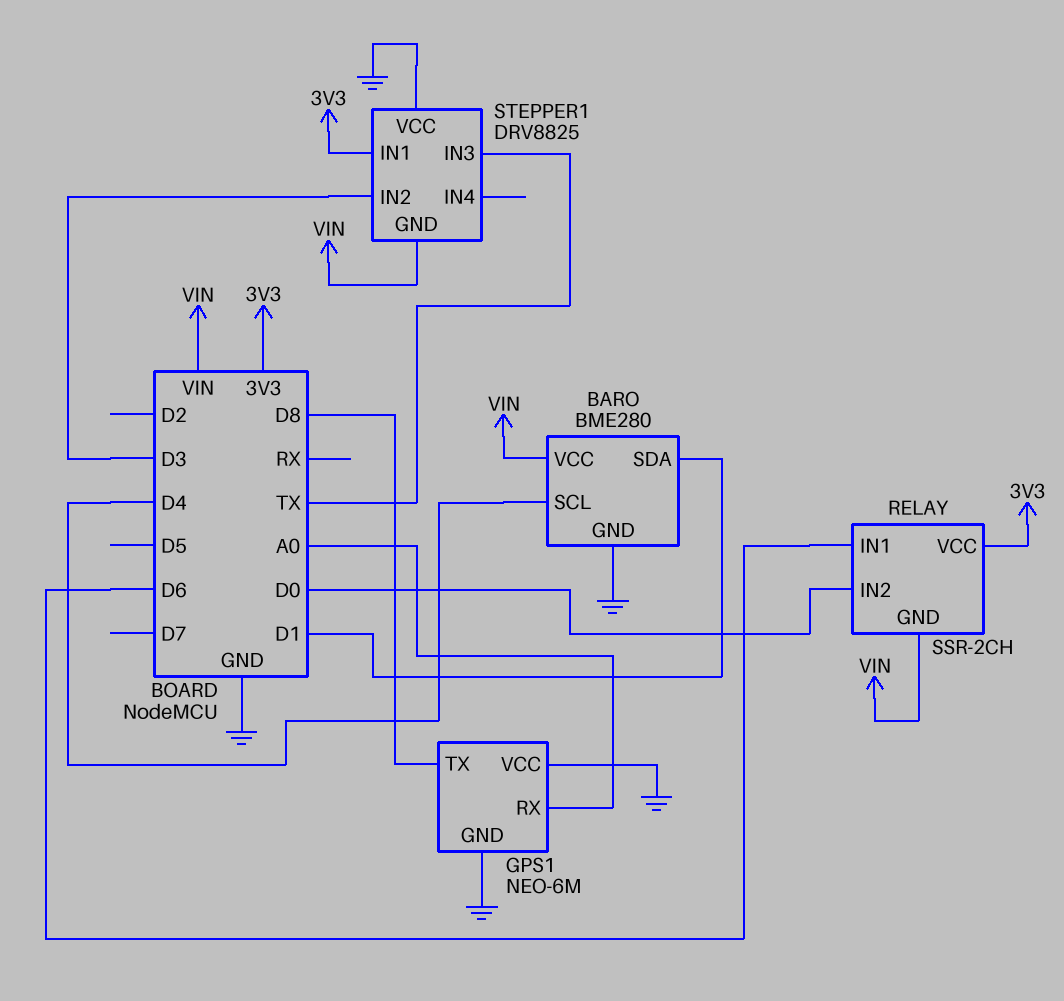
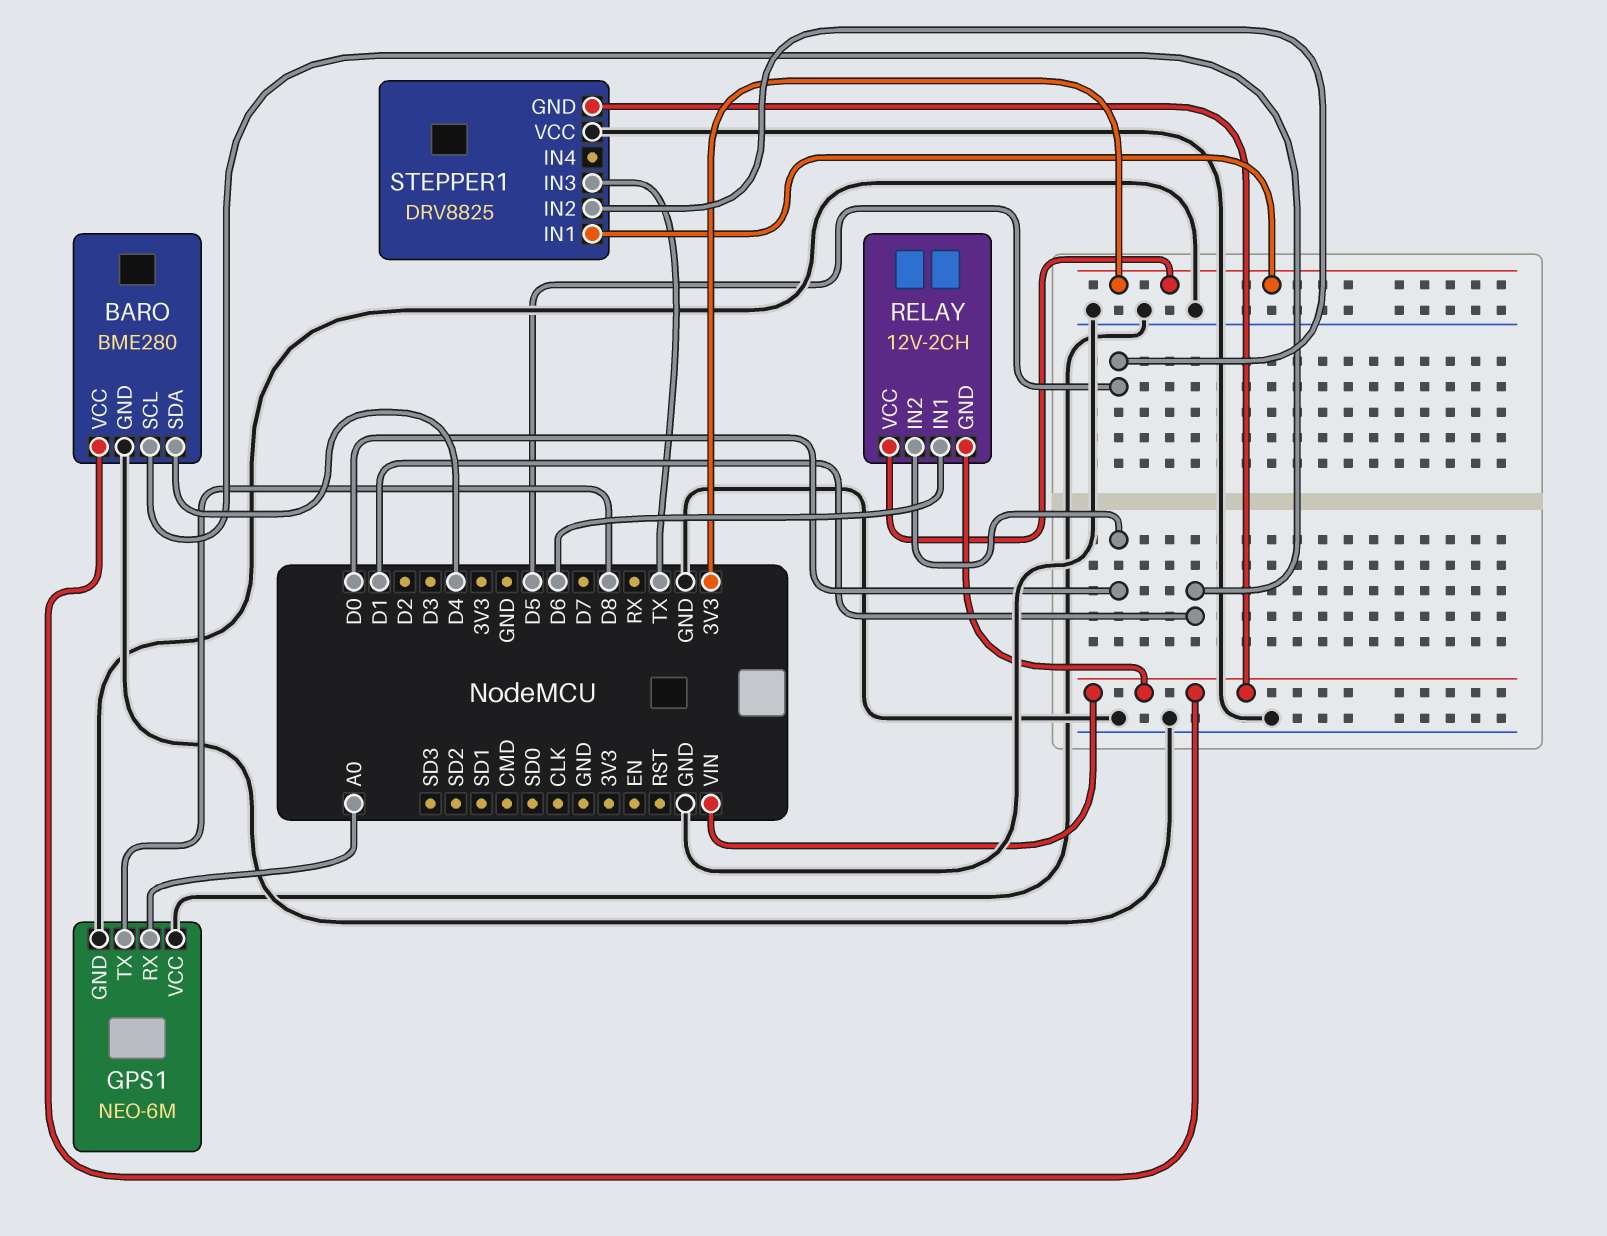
BARO pin SCL: D4 -> D1
BARO pin SDA: D1 -> D4
RELAY: SSR-2CH -> 12V-2CH
STEPPER1 pin IN2: D3 -> D5

